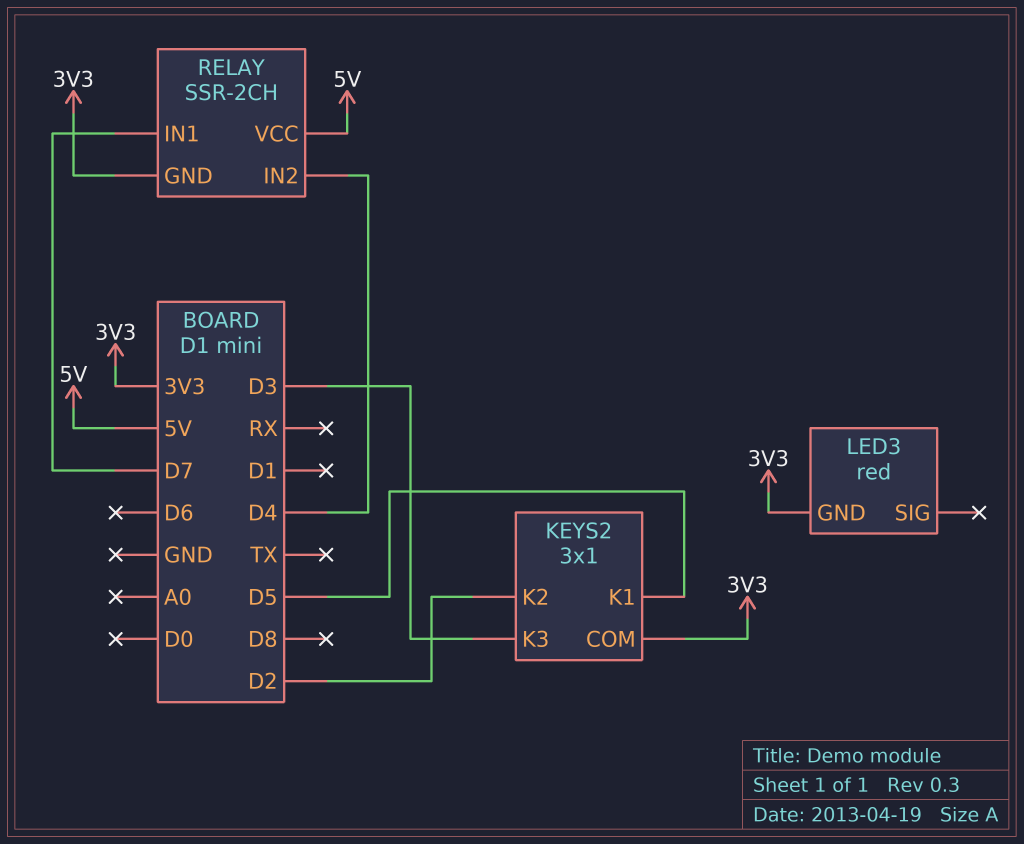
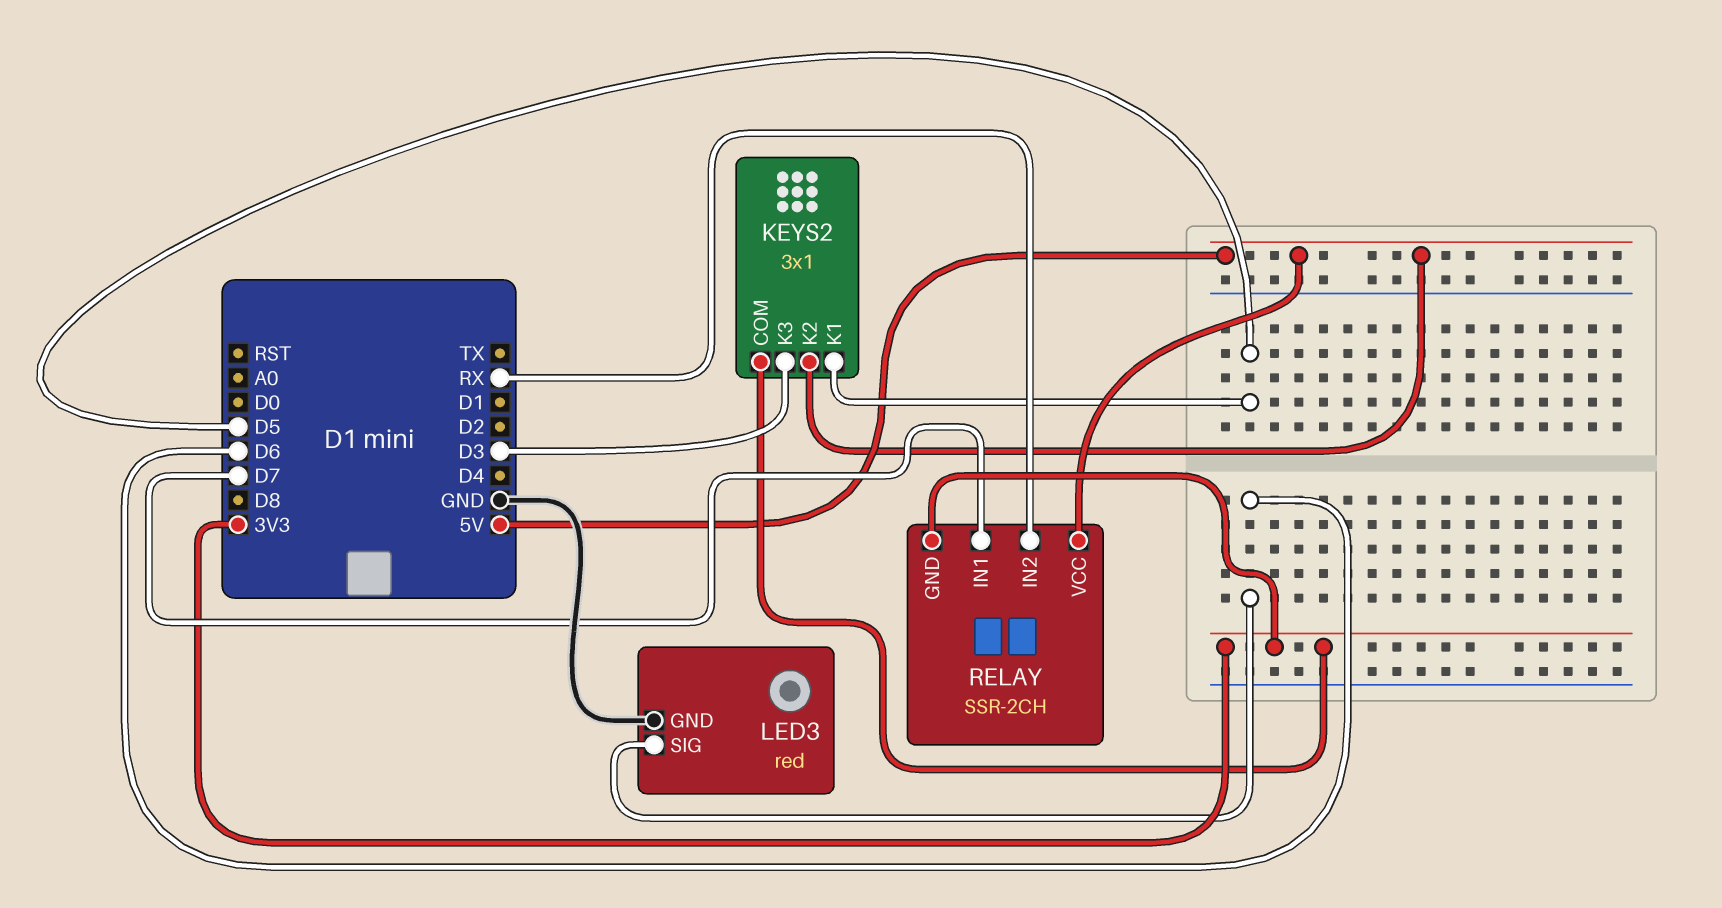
KEYS2 pin K2: D2 -> 5V
LED3 pin GND: 3V3 -> GND
LED3 pin SIG: none -> D6
RELAY pin IN2: D4 -> RX

